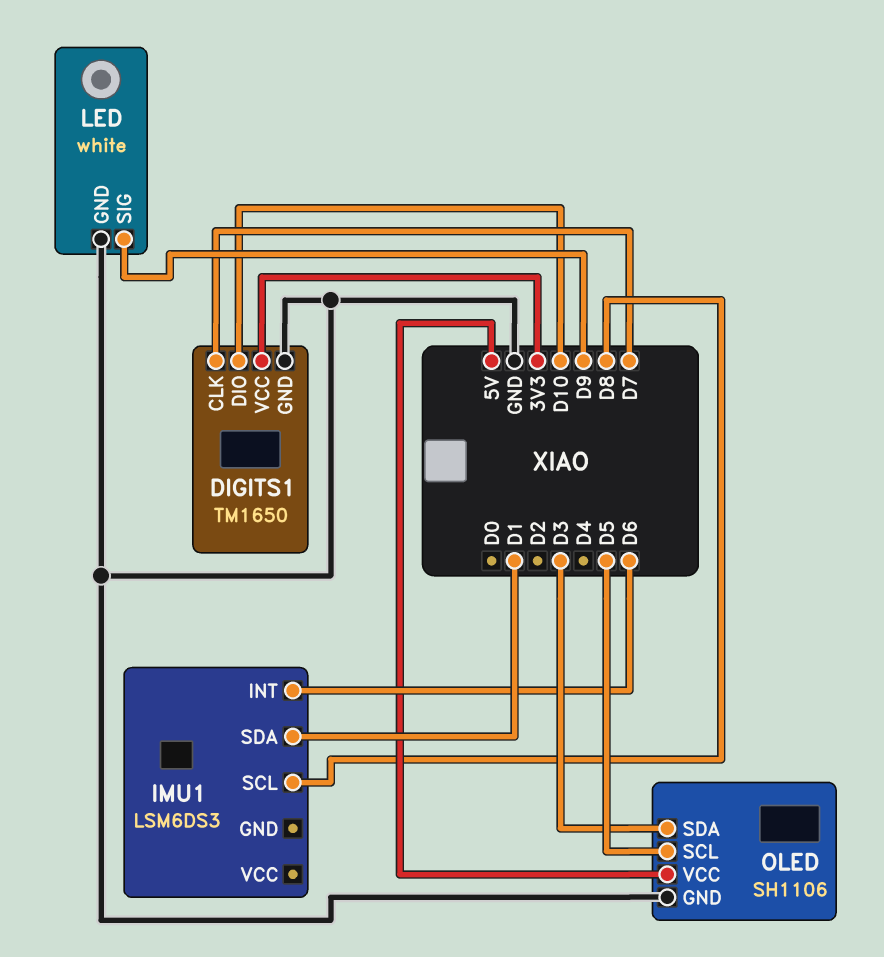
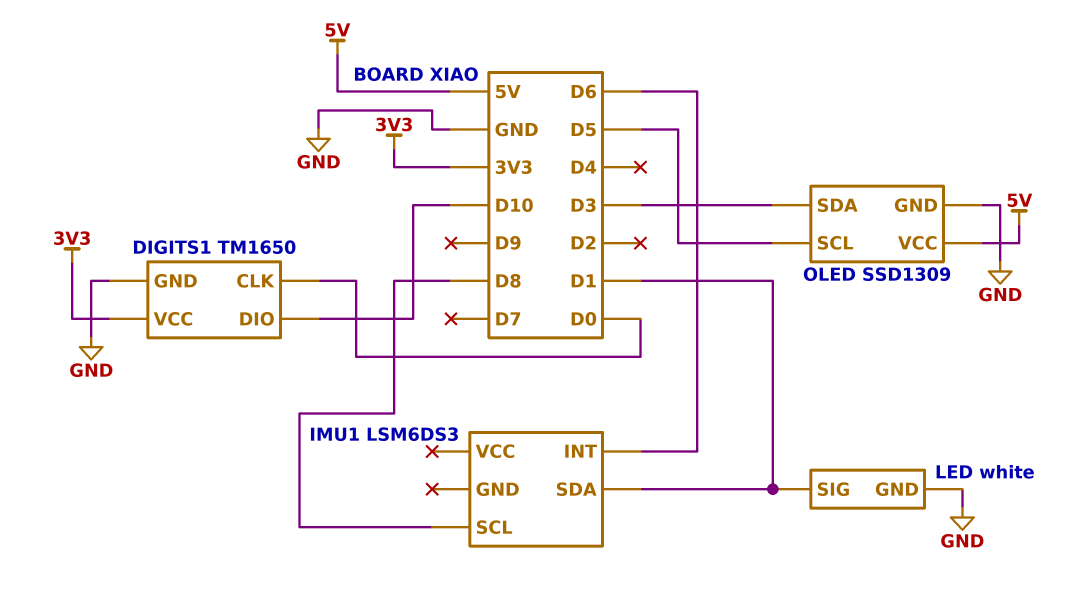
DIGITS1 pin CLK: D7 -> D0
LED pin SIG: D9 -> D1
OLED: SH1106 -> SSD1309

